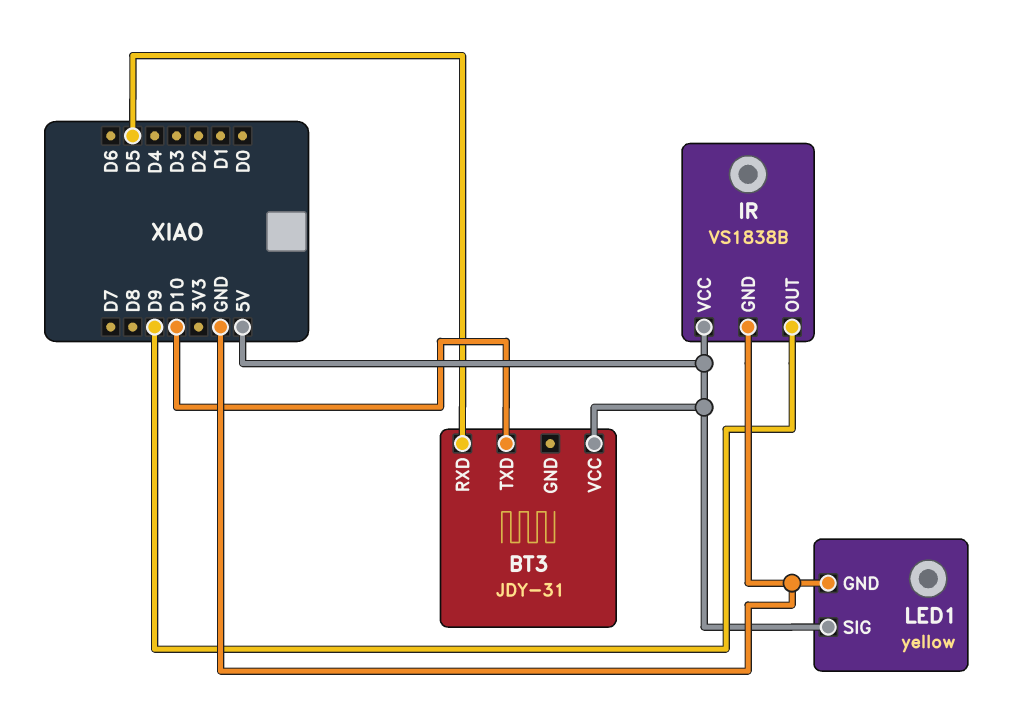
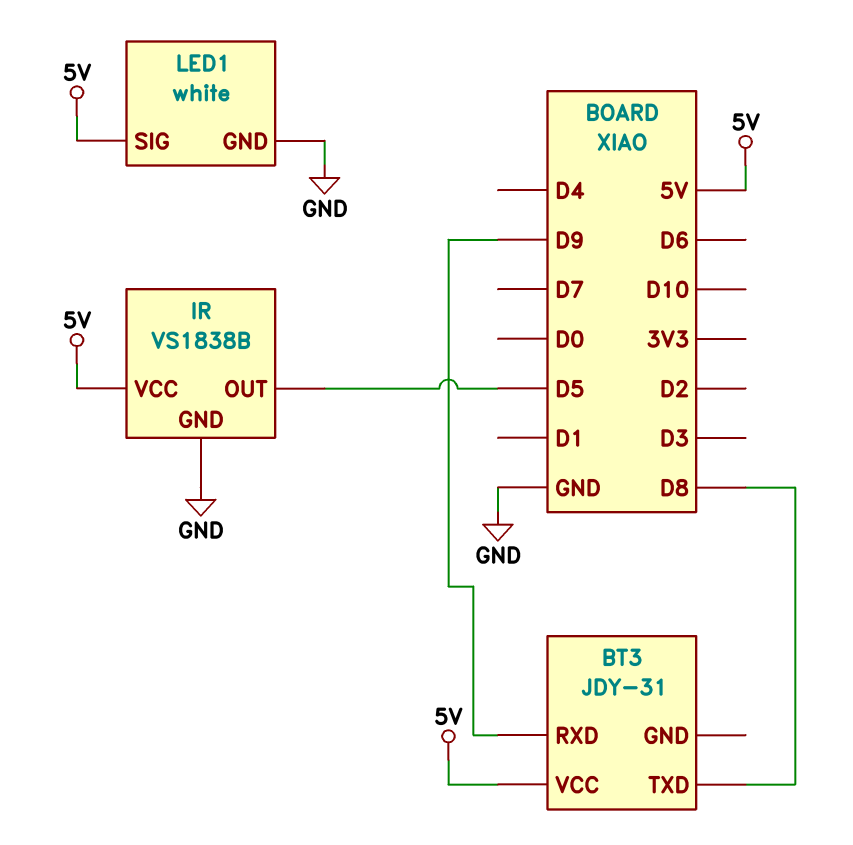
BT3 pin RXD: D5 -> D9
BT3 pin TXD: D10 -> D8
IR pin OUT: D9 -> D5
LED1: yellow -> white

